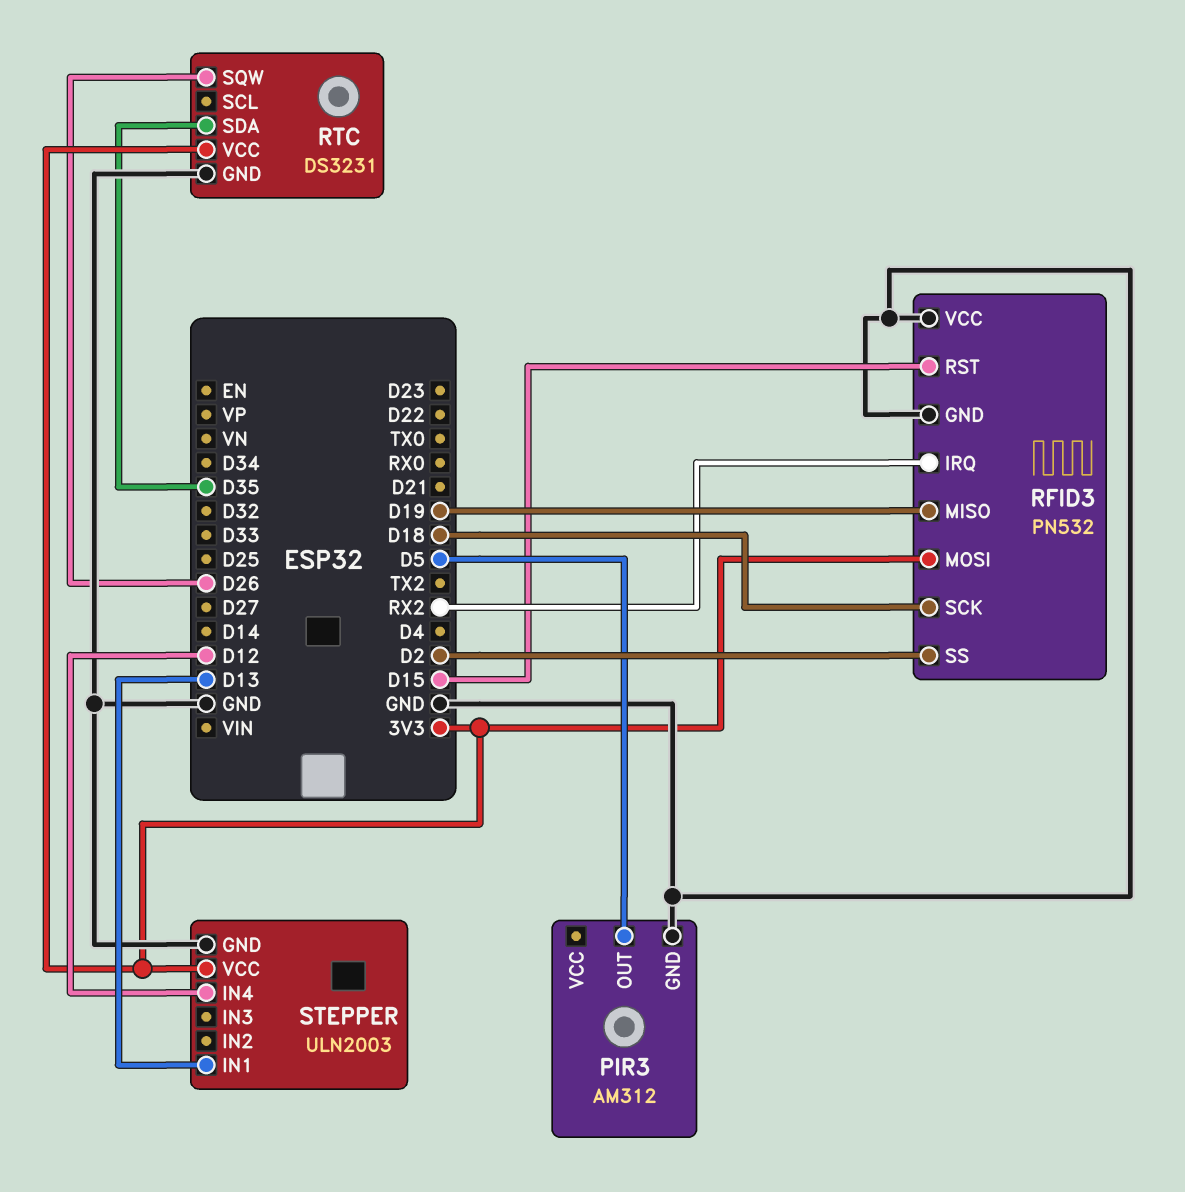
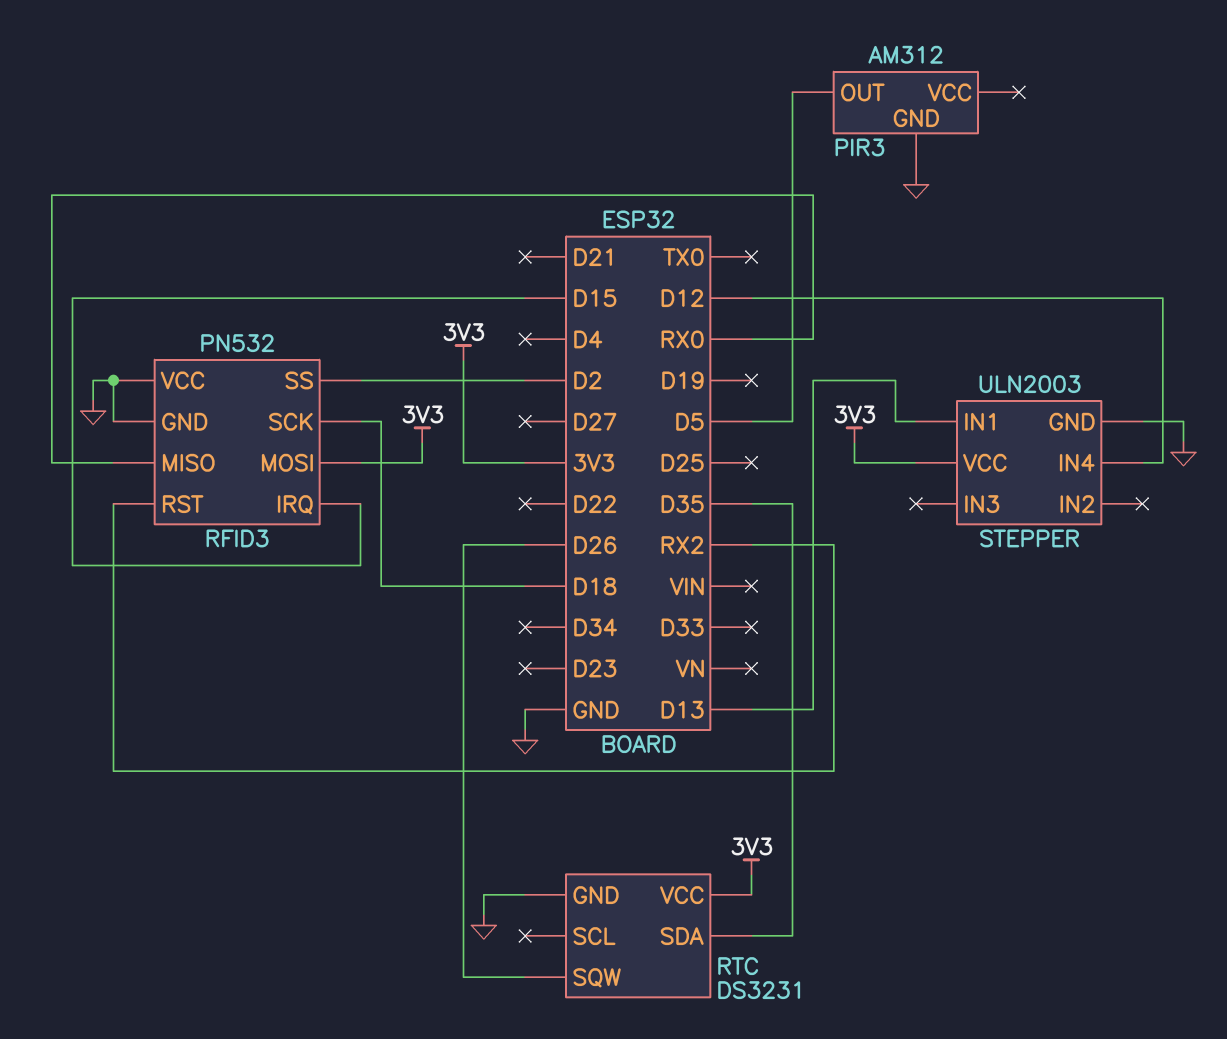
RFID3 pin IRQ: RX2 -> D15
RFID3 pin MISO: D19 -> RX0
RFID3 pin RST: D15 -> RX2

